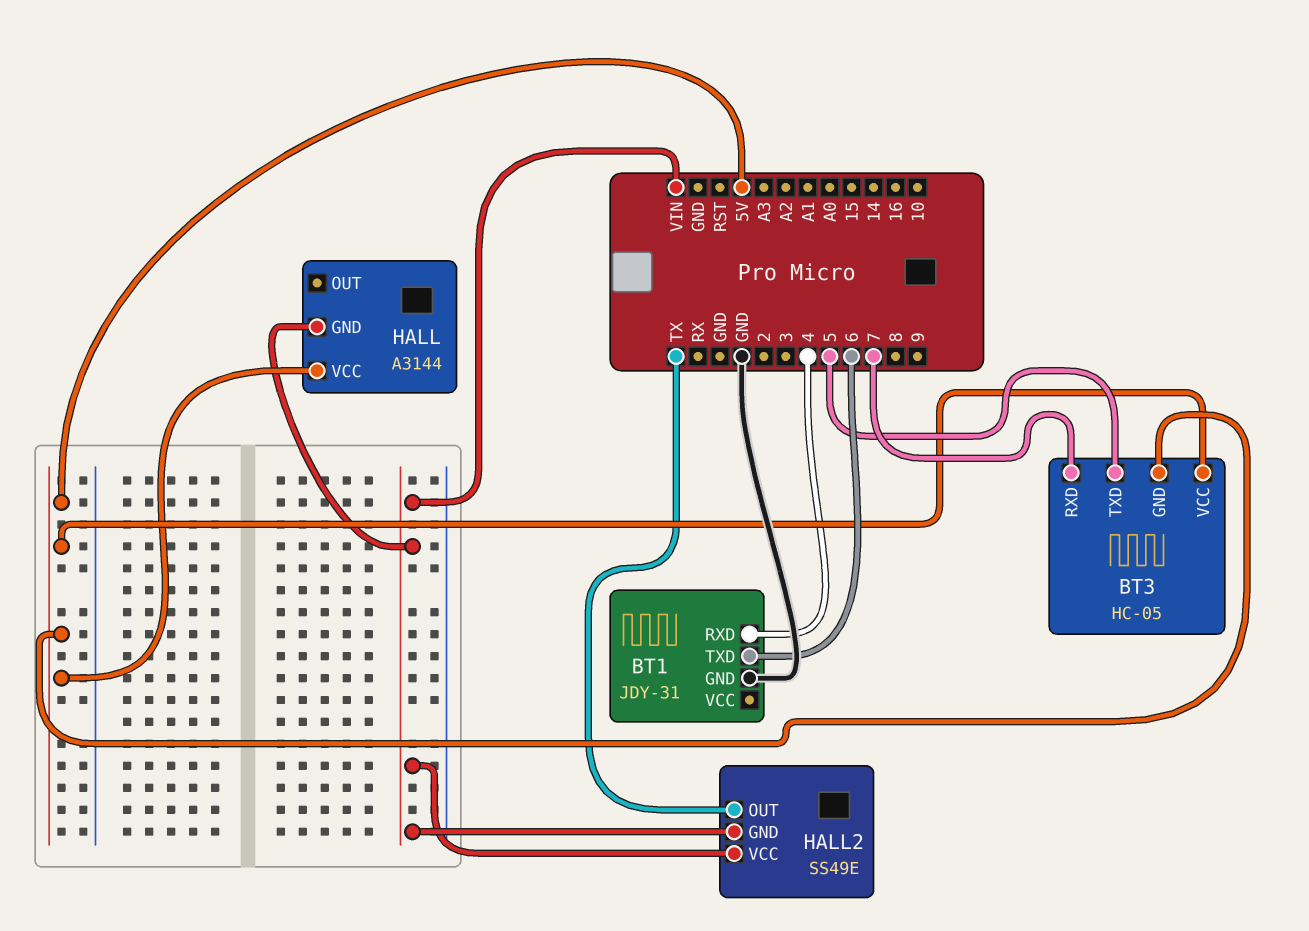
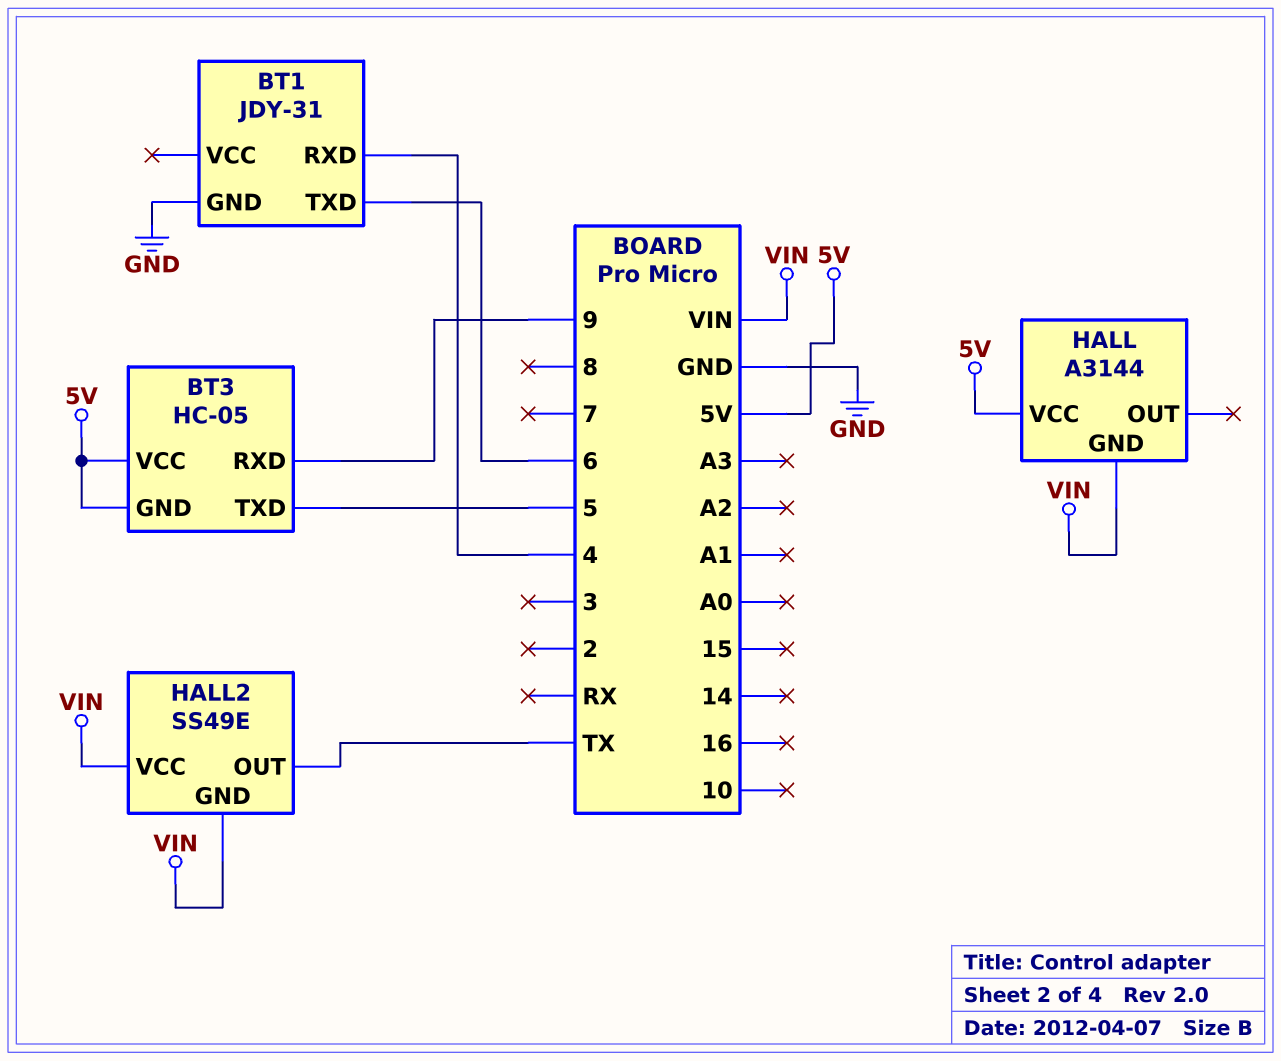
BT3 pin RXD: 7 -> 9

